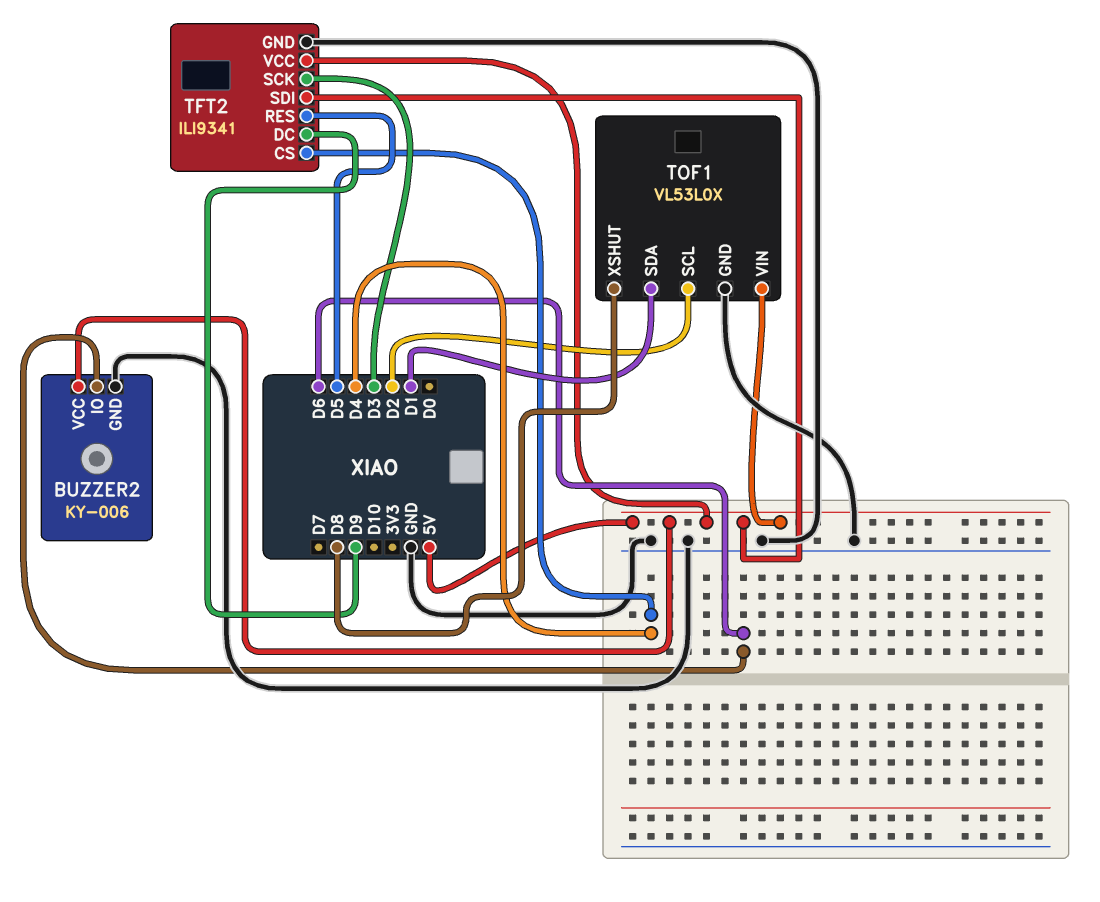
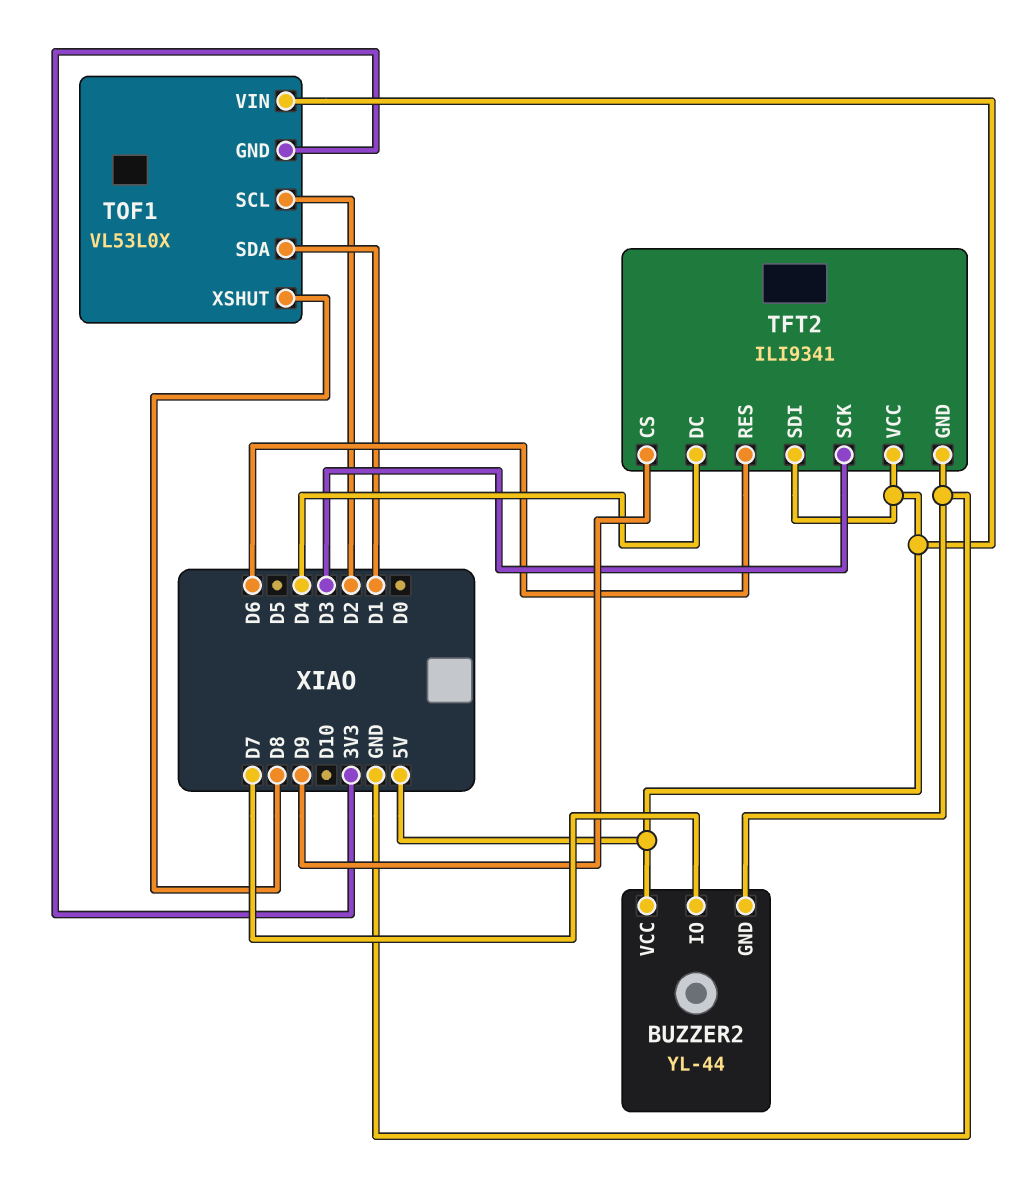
BUZZER2: KY-006 -> YL-44
BUZZER2 pin IO: D6 -> D7
TFT2 pin CS: D4 -> D9
TFT2 pin DC: D9 -> D4
TFT2 pin RES: D5 -> D6
TOF1 pin GND: GND -> 3V3

